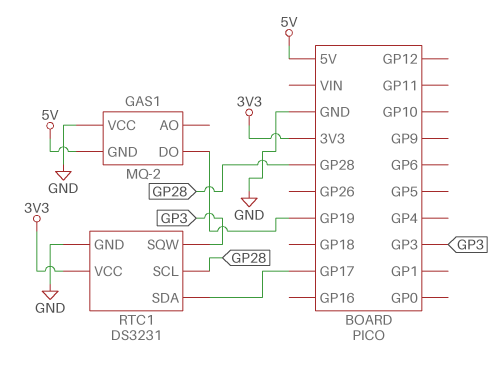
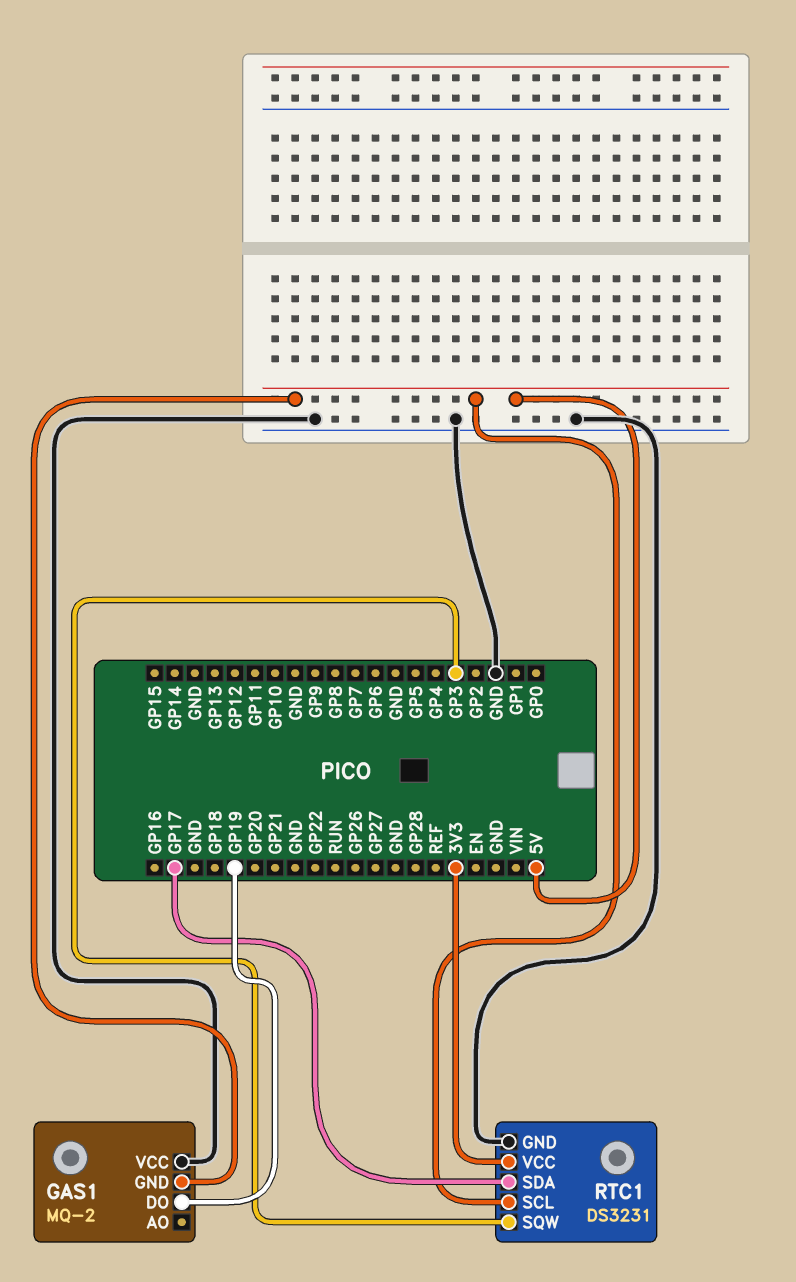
RTC1 pin SCL: GP28 -> 5V

